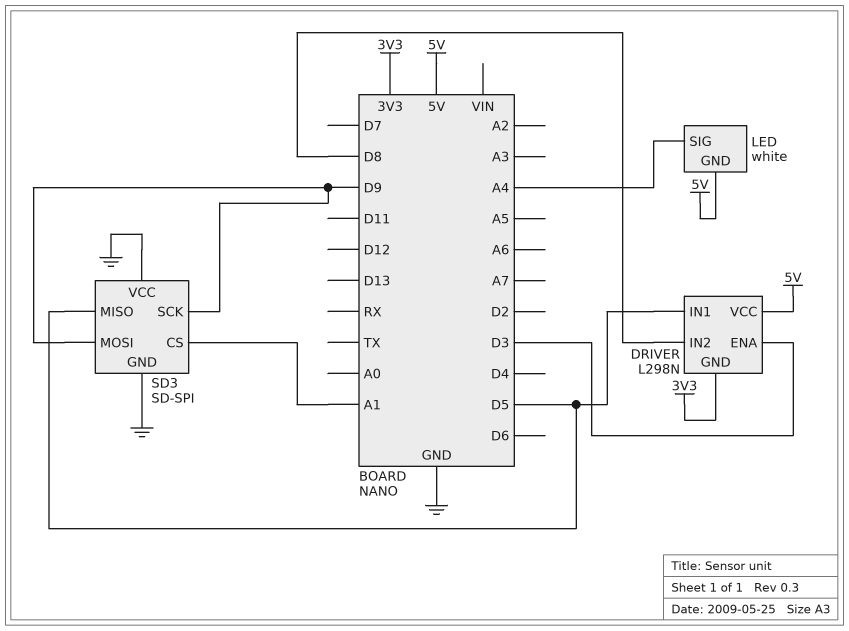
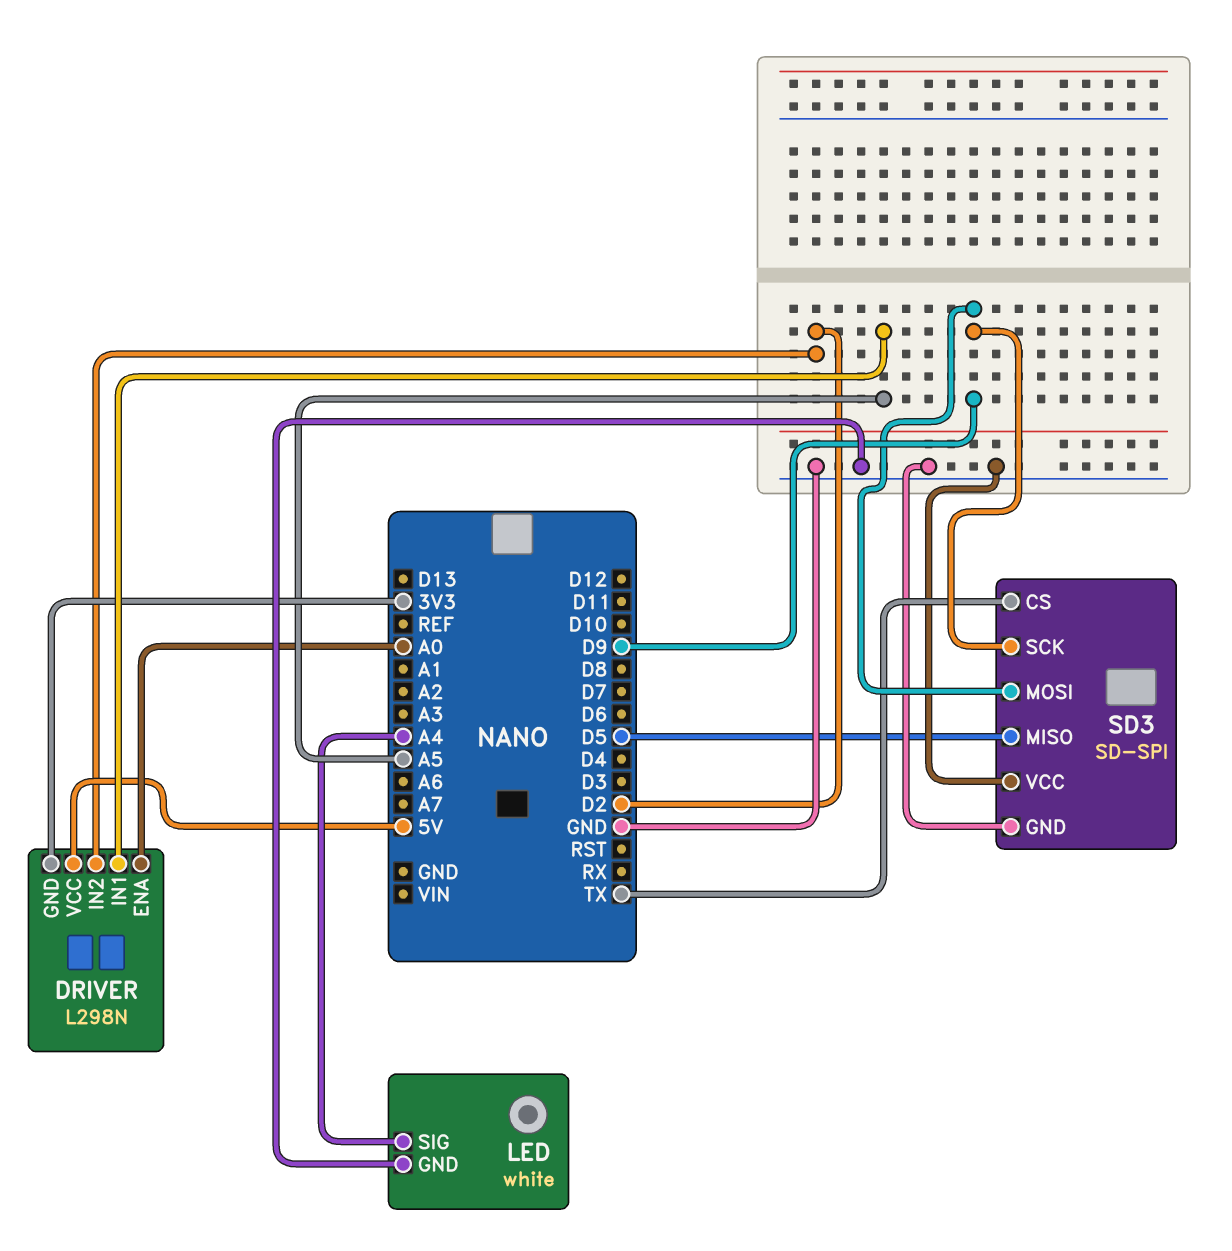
DRIVER pin ENA: D3 -> A0
DRIVER pin IN1: D5 -> A5
DRIVER pin IN2: D8 -> D2
LED pin GND: 5V -> GND
SD3 pin CS: A1 -> TX

